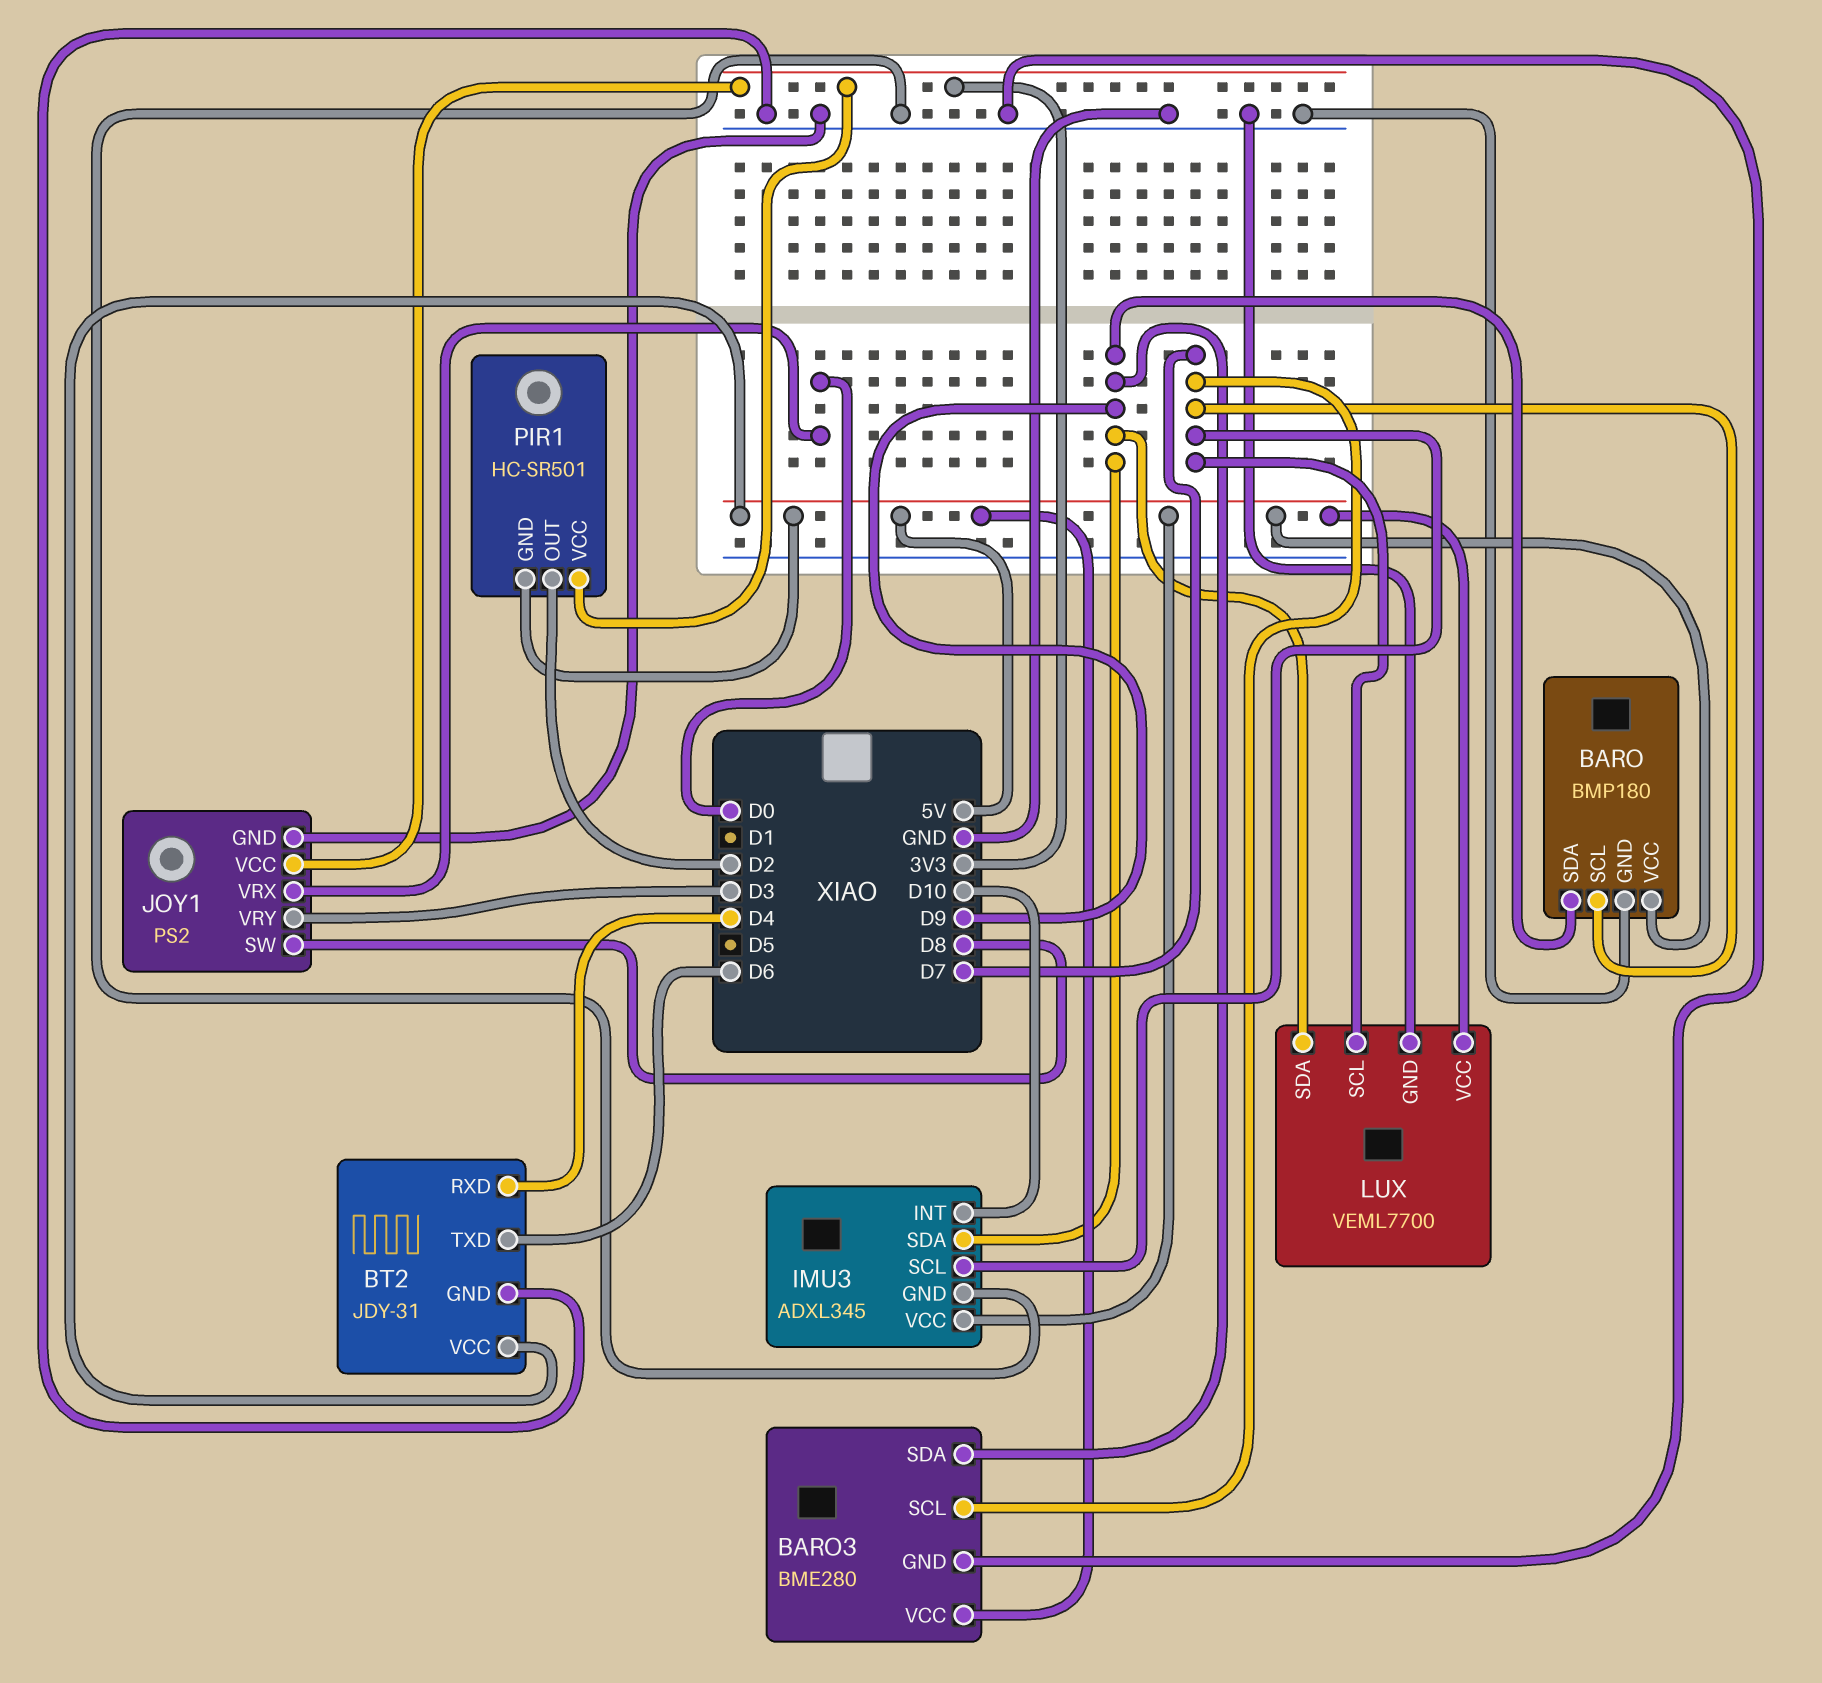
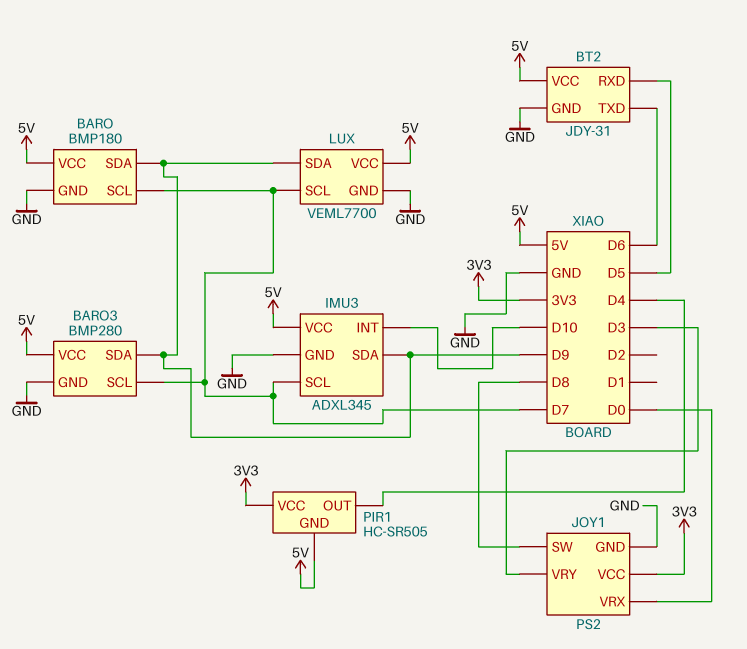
BARO3: BME280 -> BMP280
BT2 pin RXD: D4 -> D5
PIR1: HC-SR501 -> HC-SR505
PIR1 pin OUT: D2 -> D4

